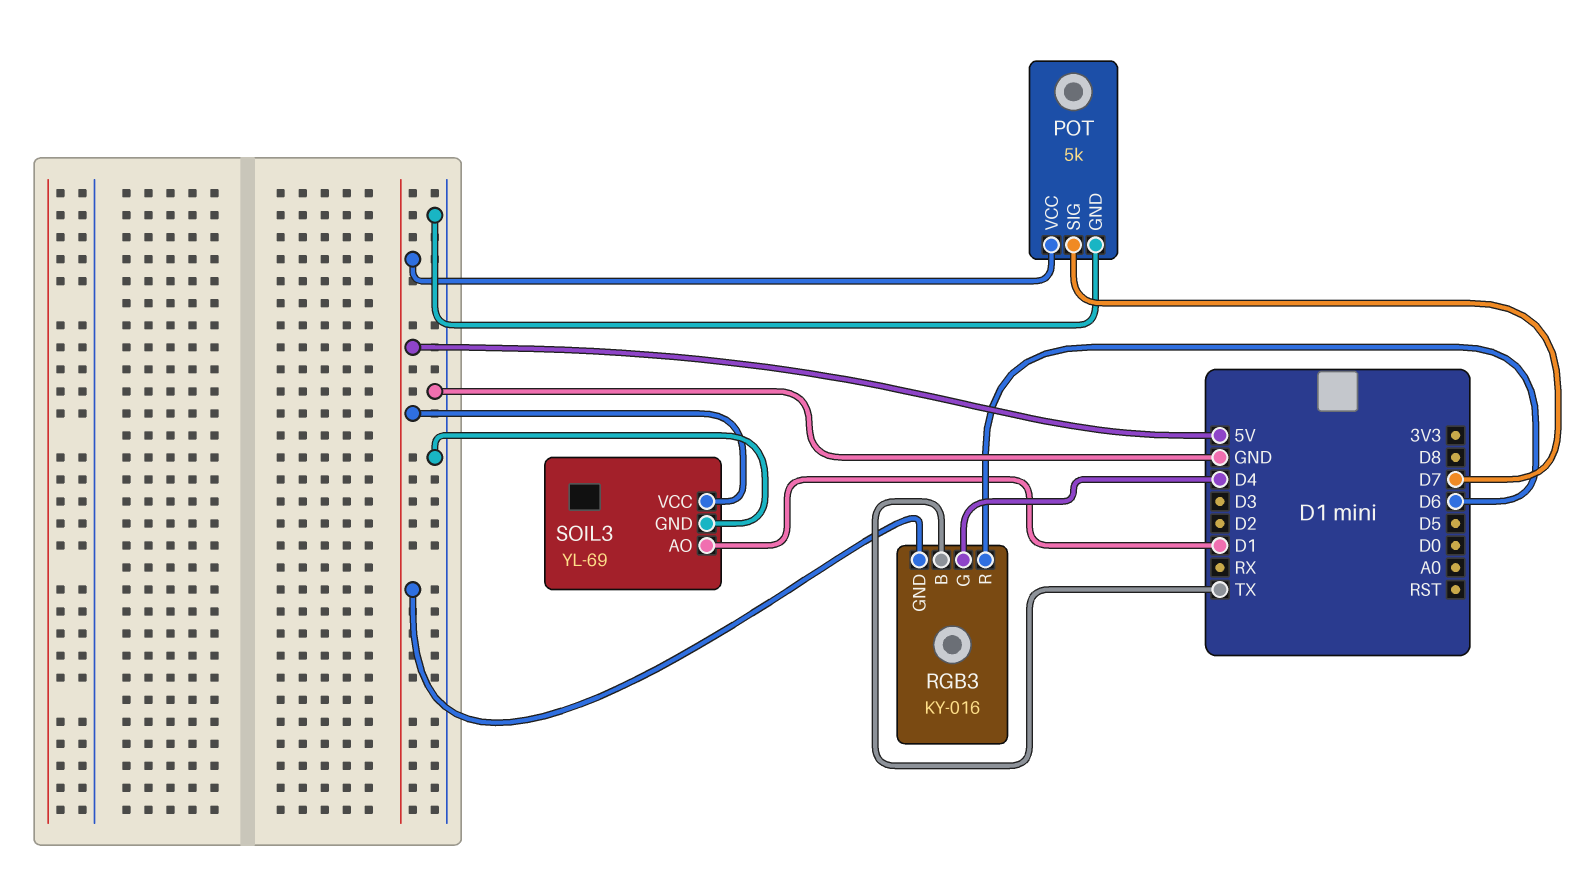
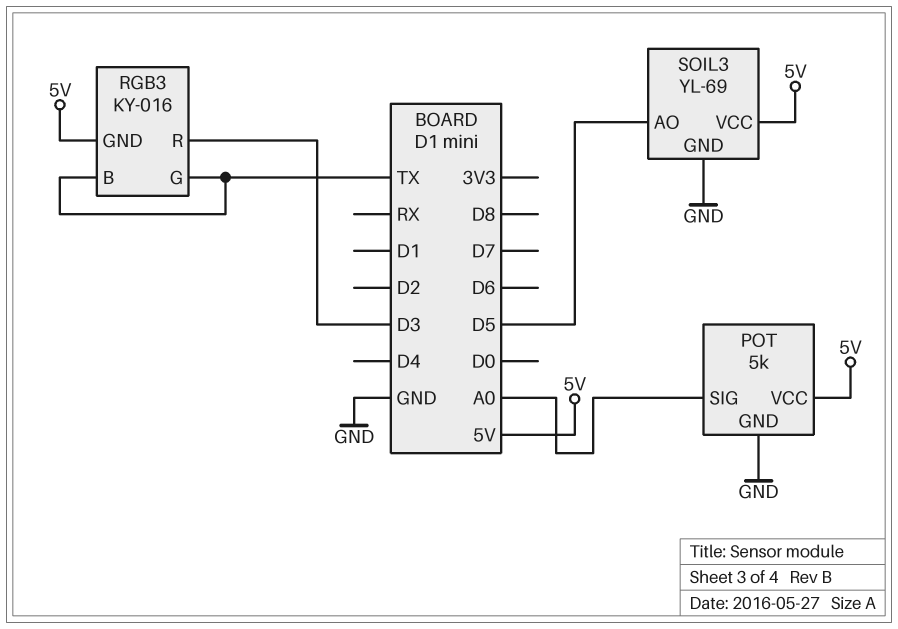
POT pin SIG: D7 -> A0
RGB3 pin G: D4 -> TX
RGB3 pin R: D6 -> D3
SOIL3 pin AO: D1 -> D5

